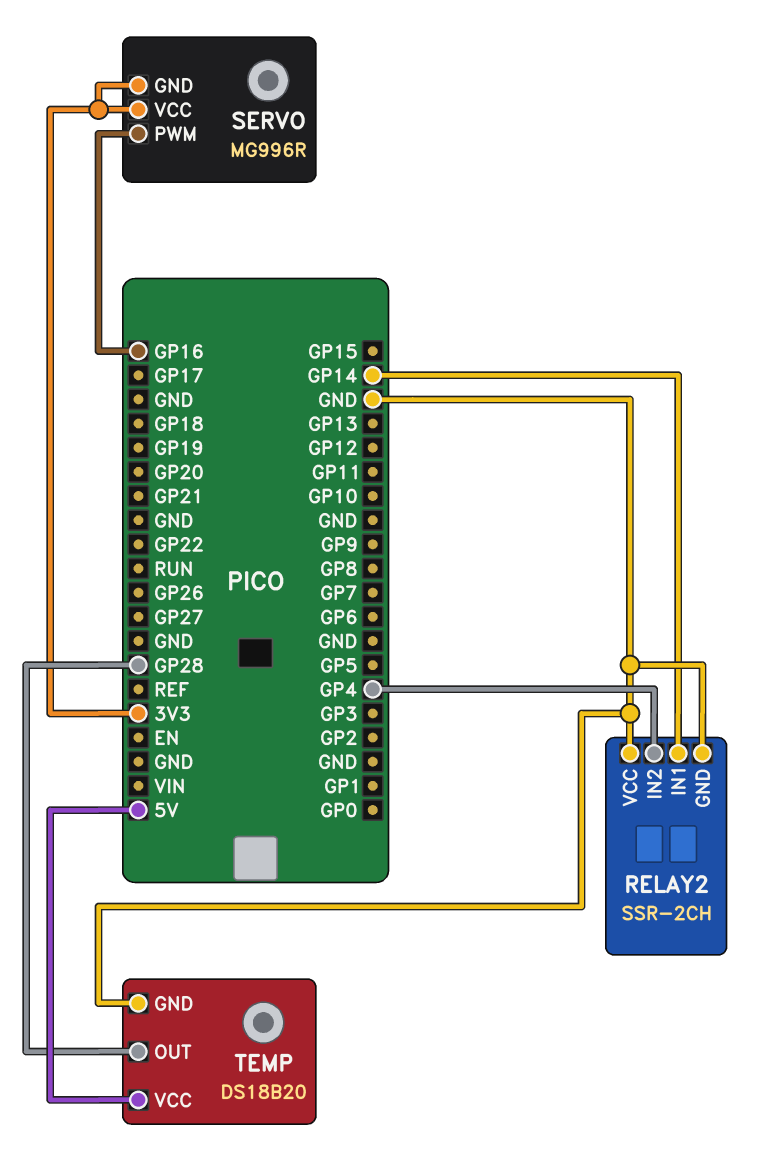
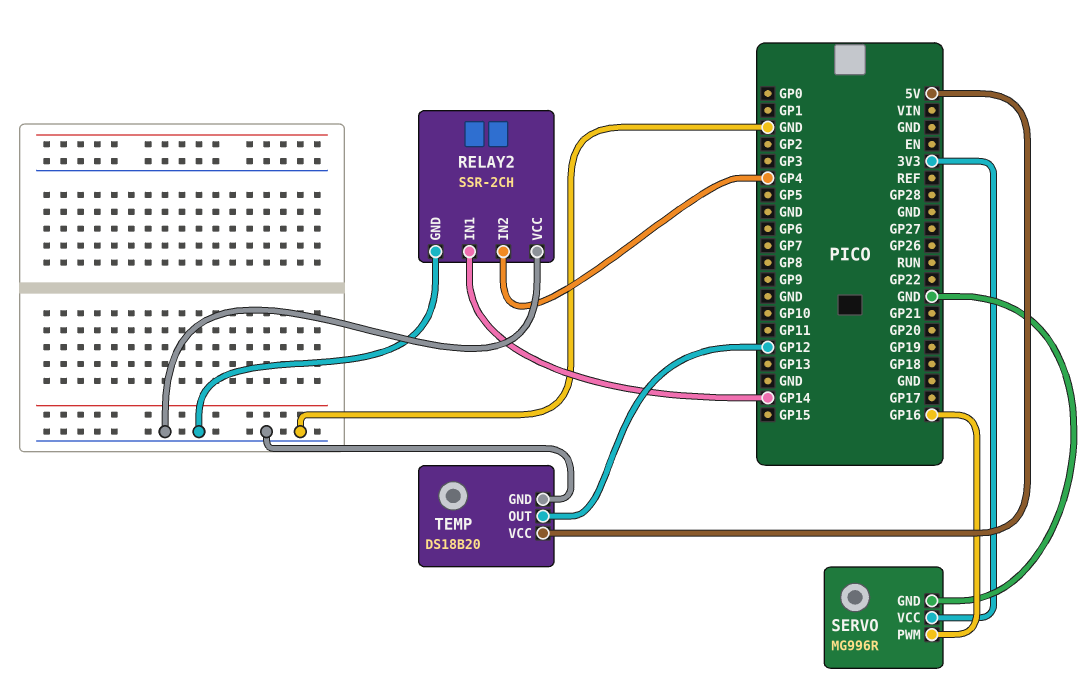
SERVO pin GND: 3V3 -> GND
TEMP pin OUT: GP28 -> GP12

